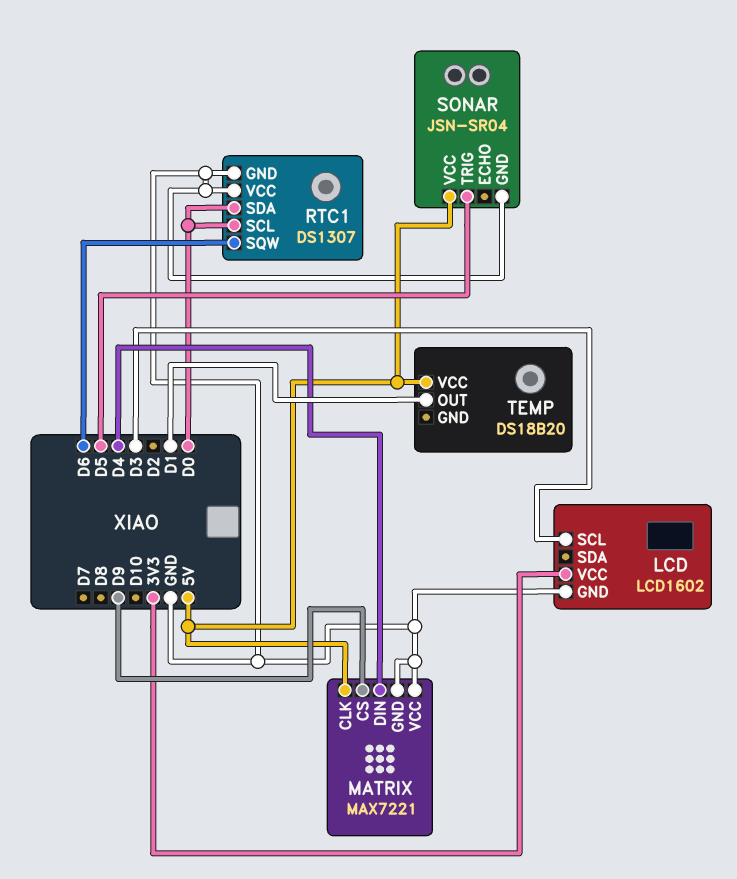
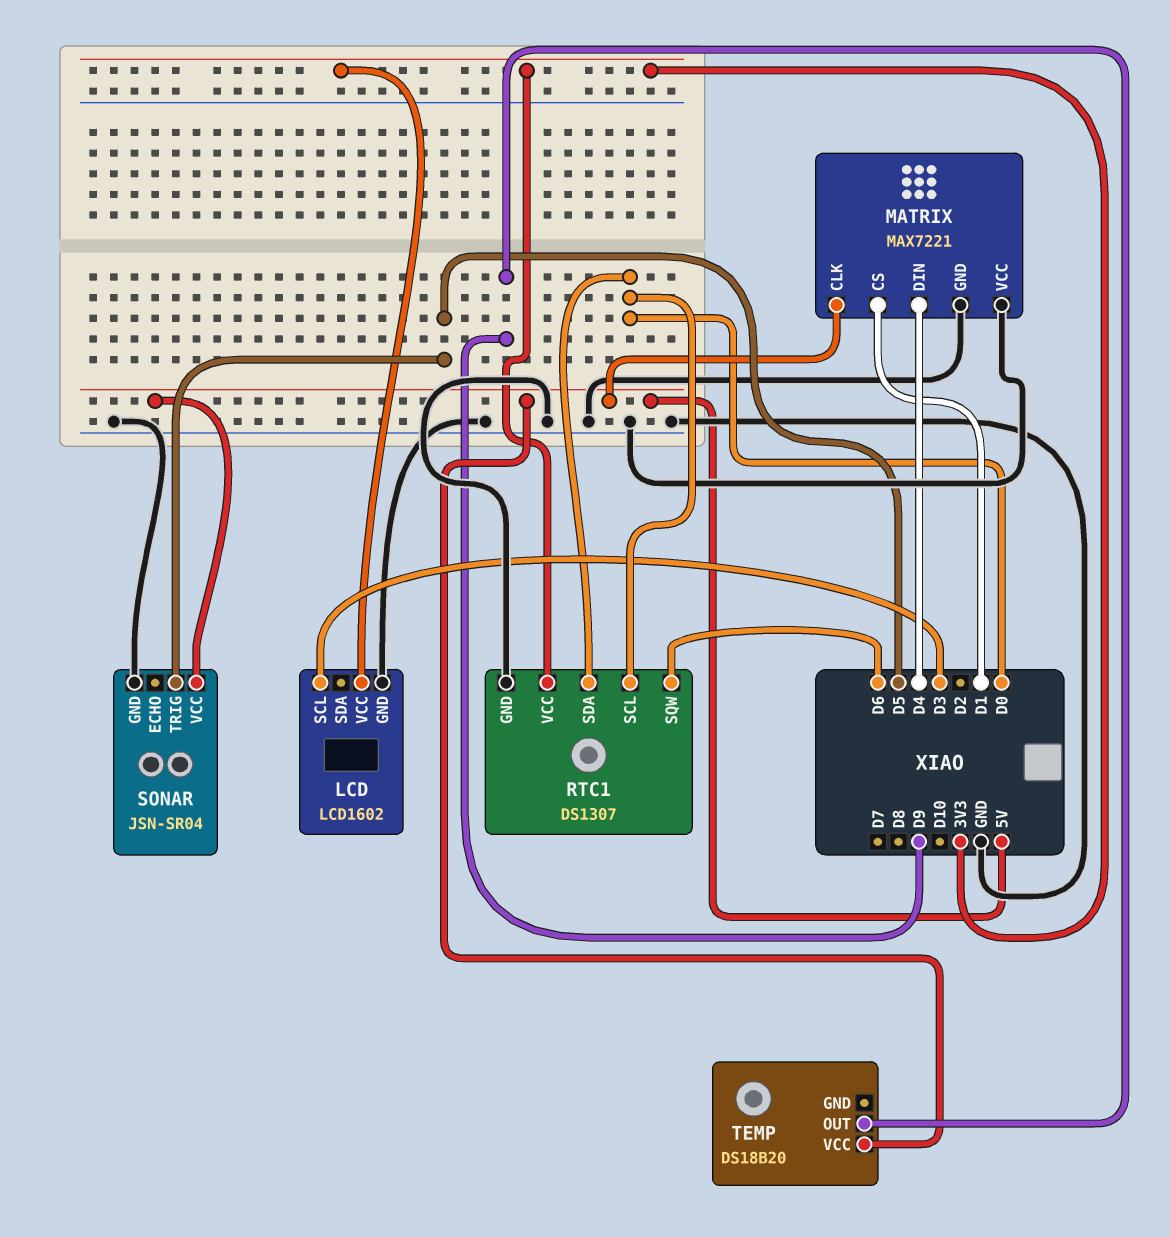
MATRIX pin CS: D9 -> D1
RTC1 pin VCC: GND -> 3V3
TEMP pin OUT: D1 -> D9

